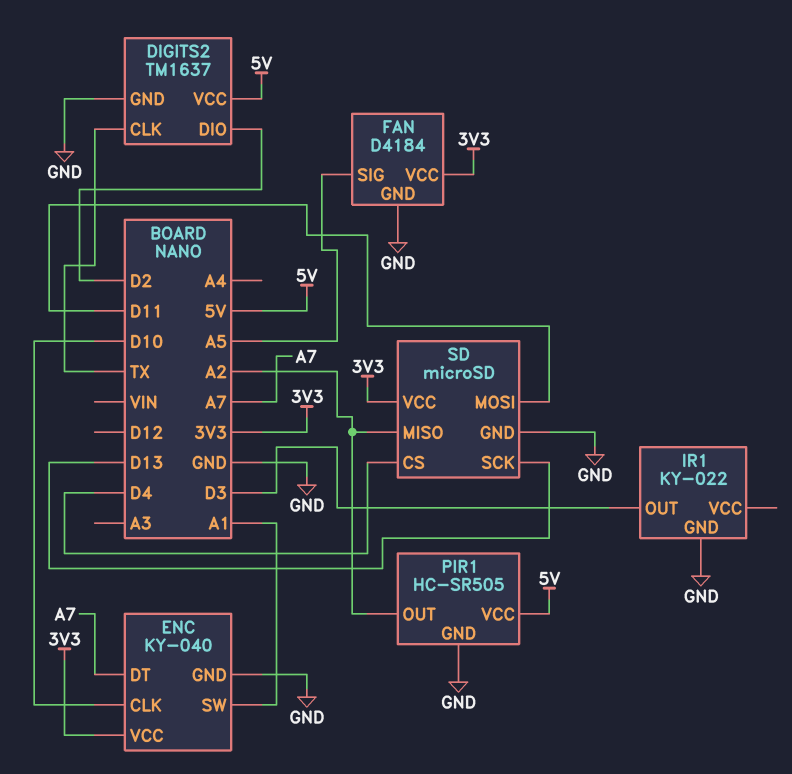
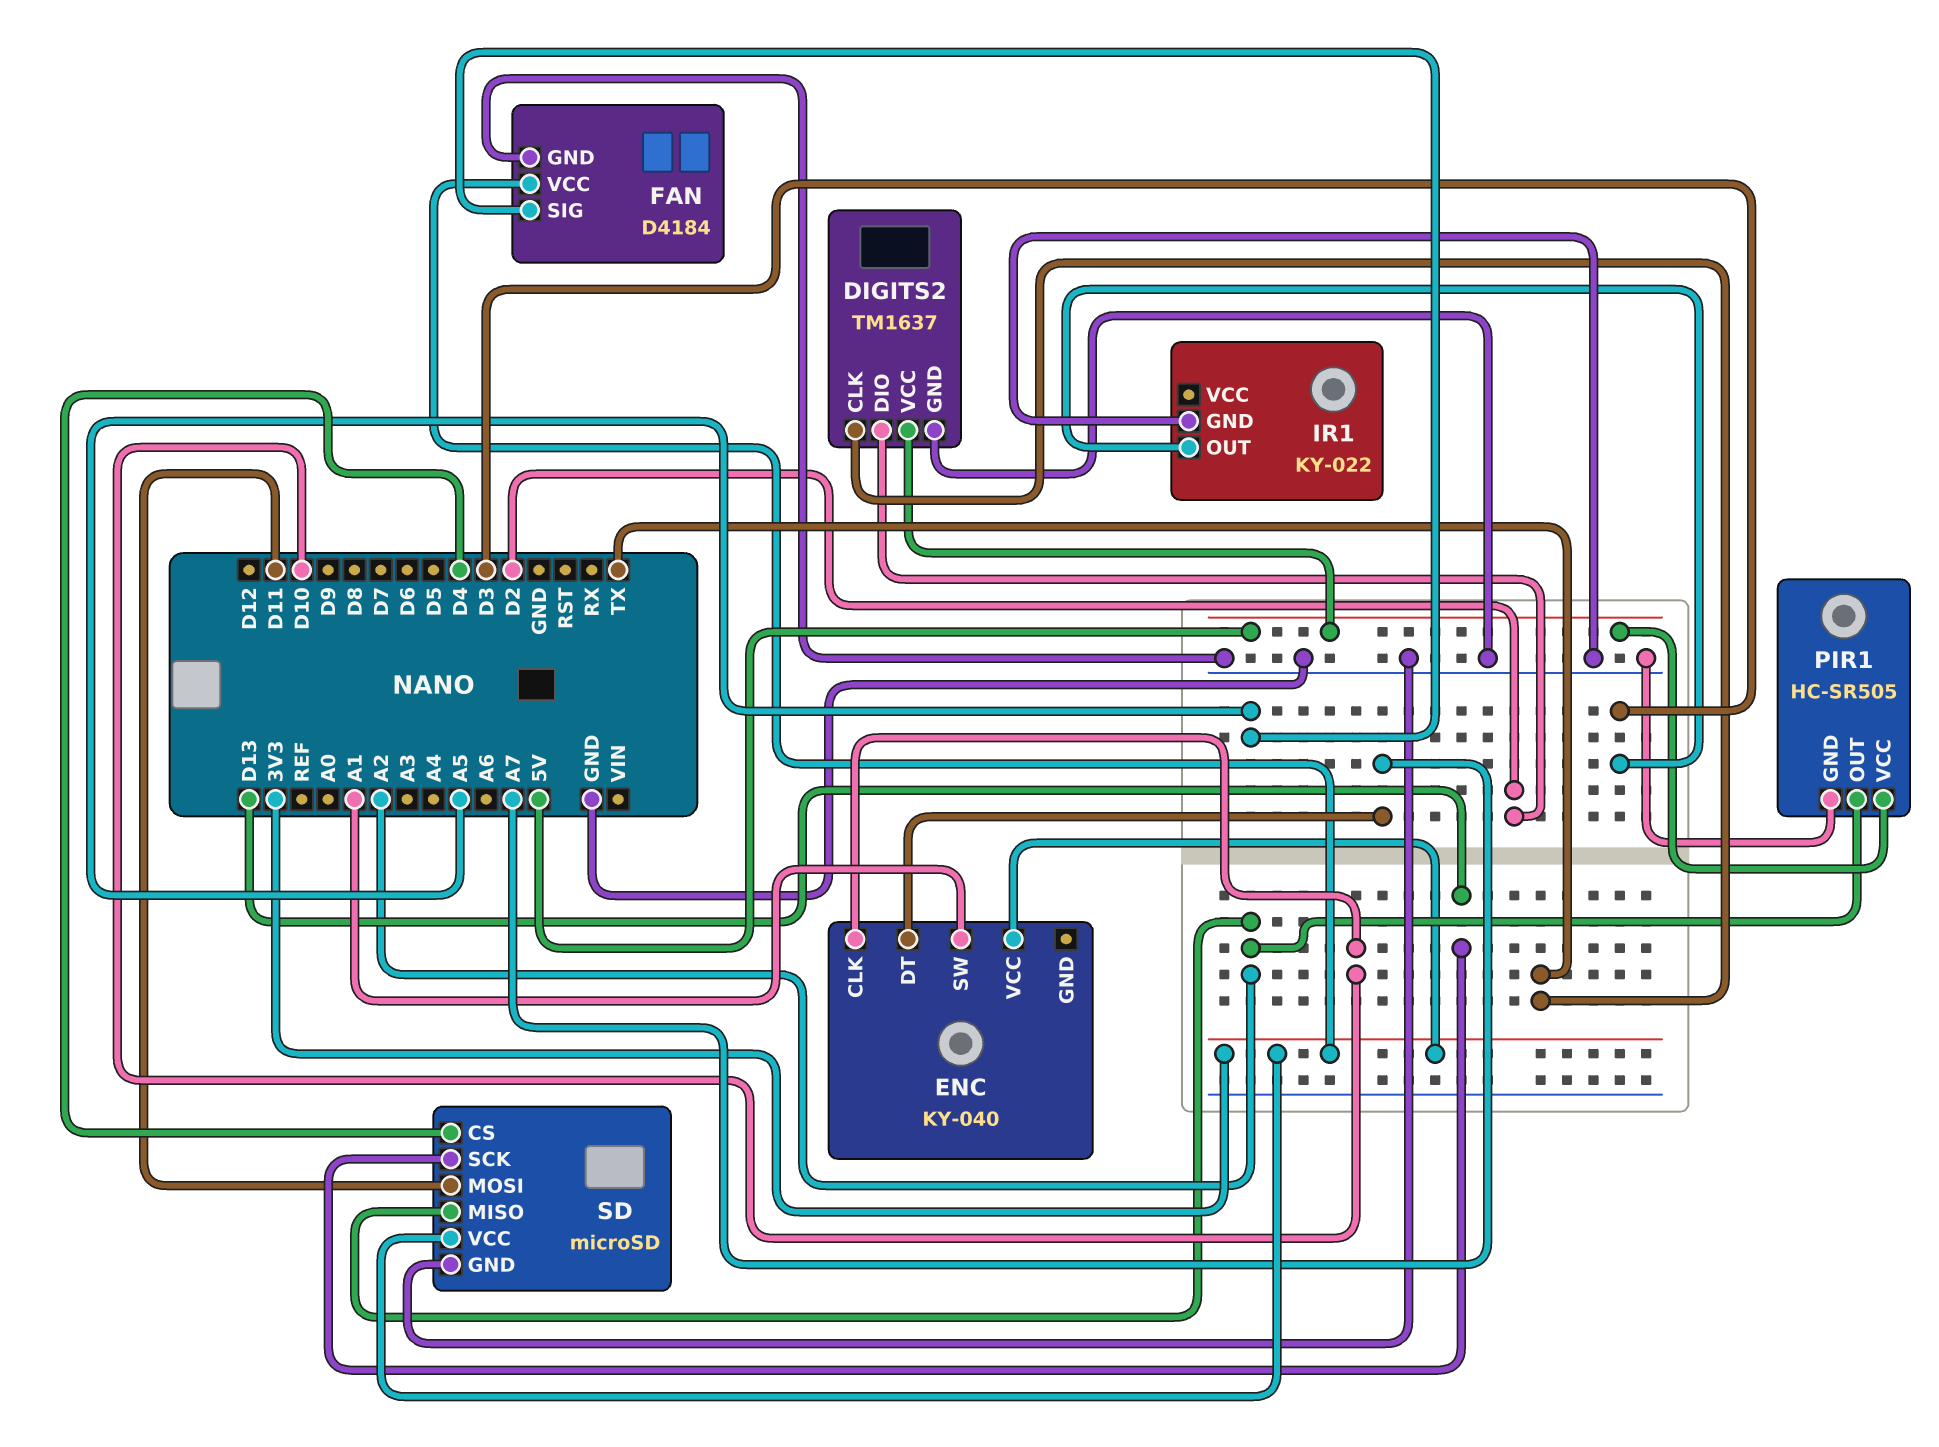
ENC pin GND: GND -> none

